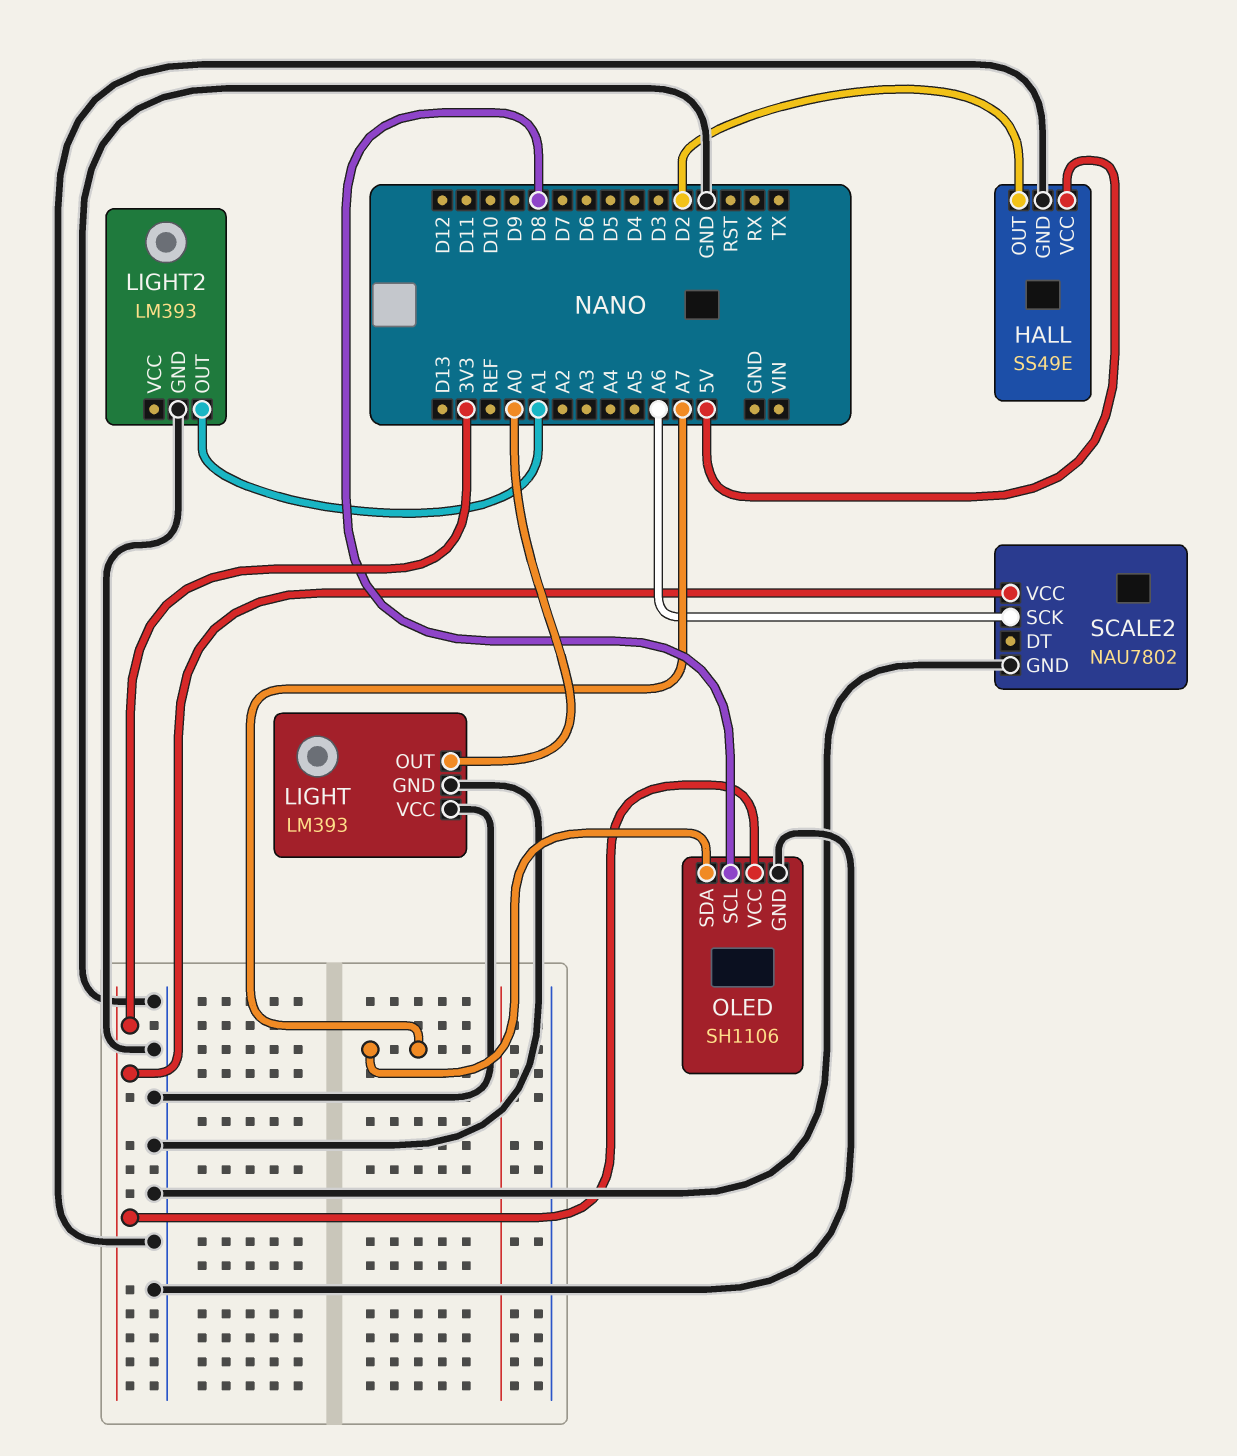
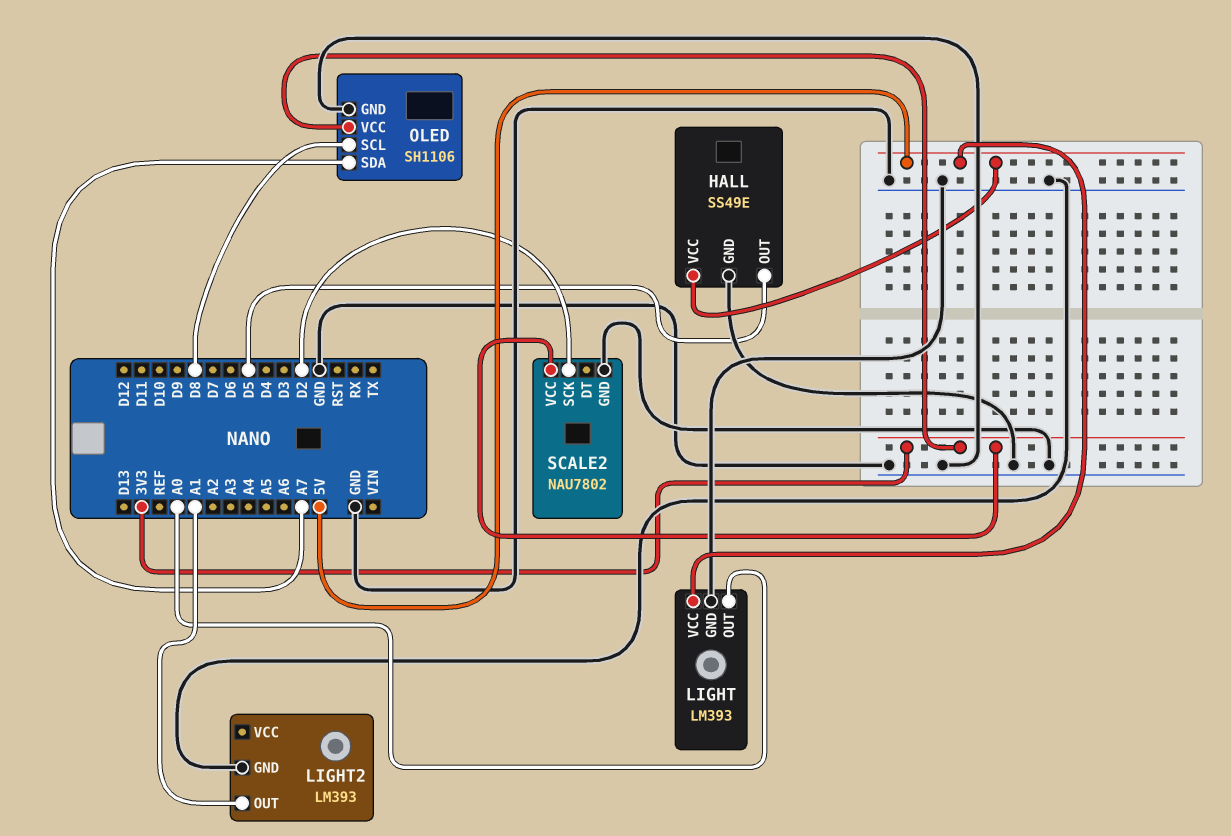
HALL pin OUT: D2 -> D5
LIGHT pin VCC: GND -> 5V
SCALE2 pin SCK: A6 -> D2

